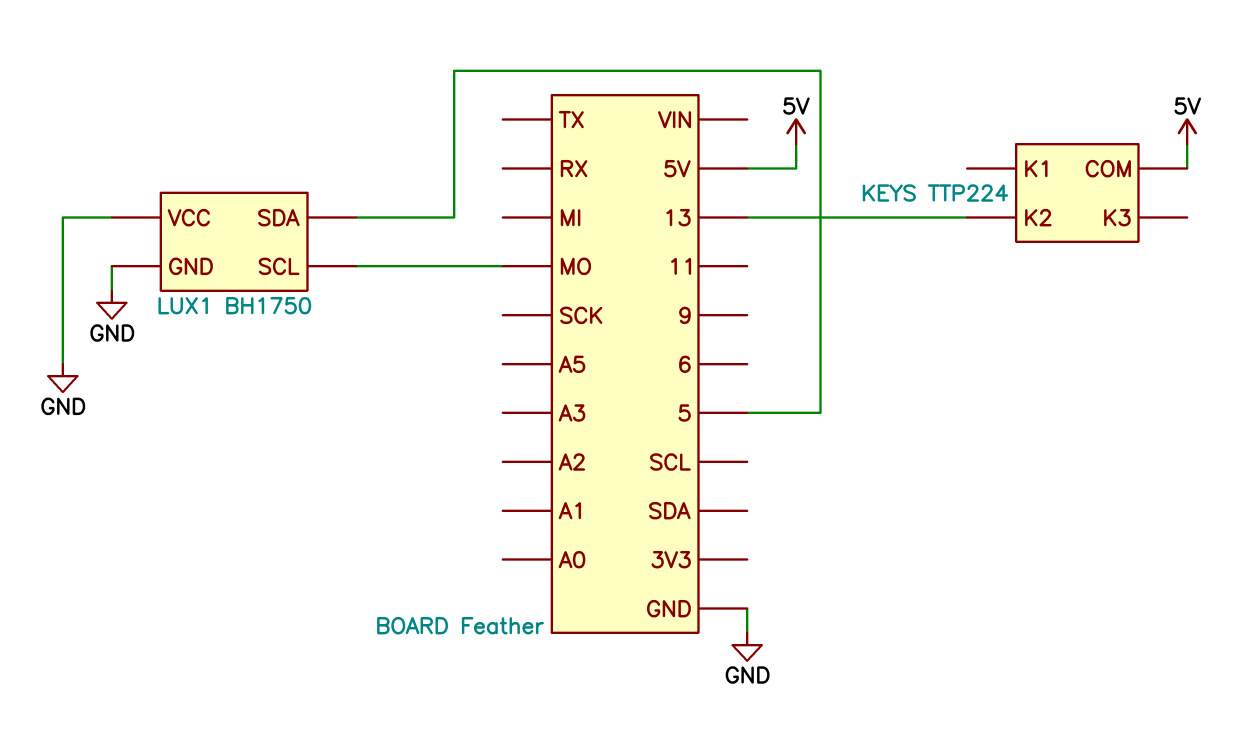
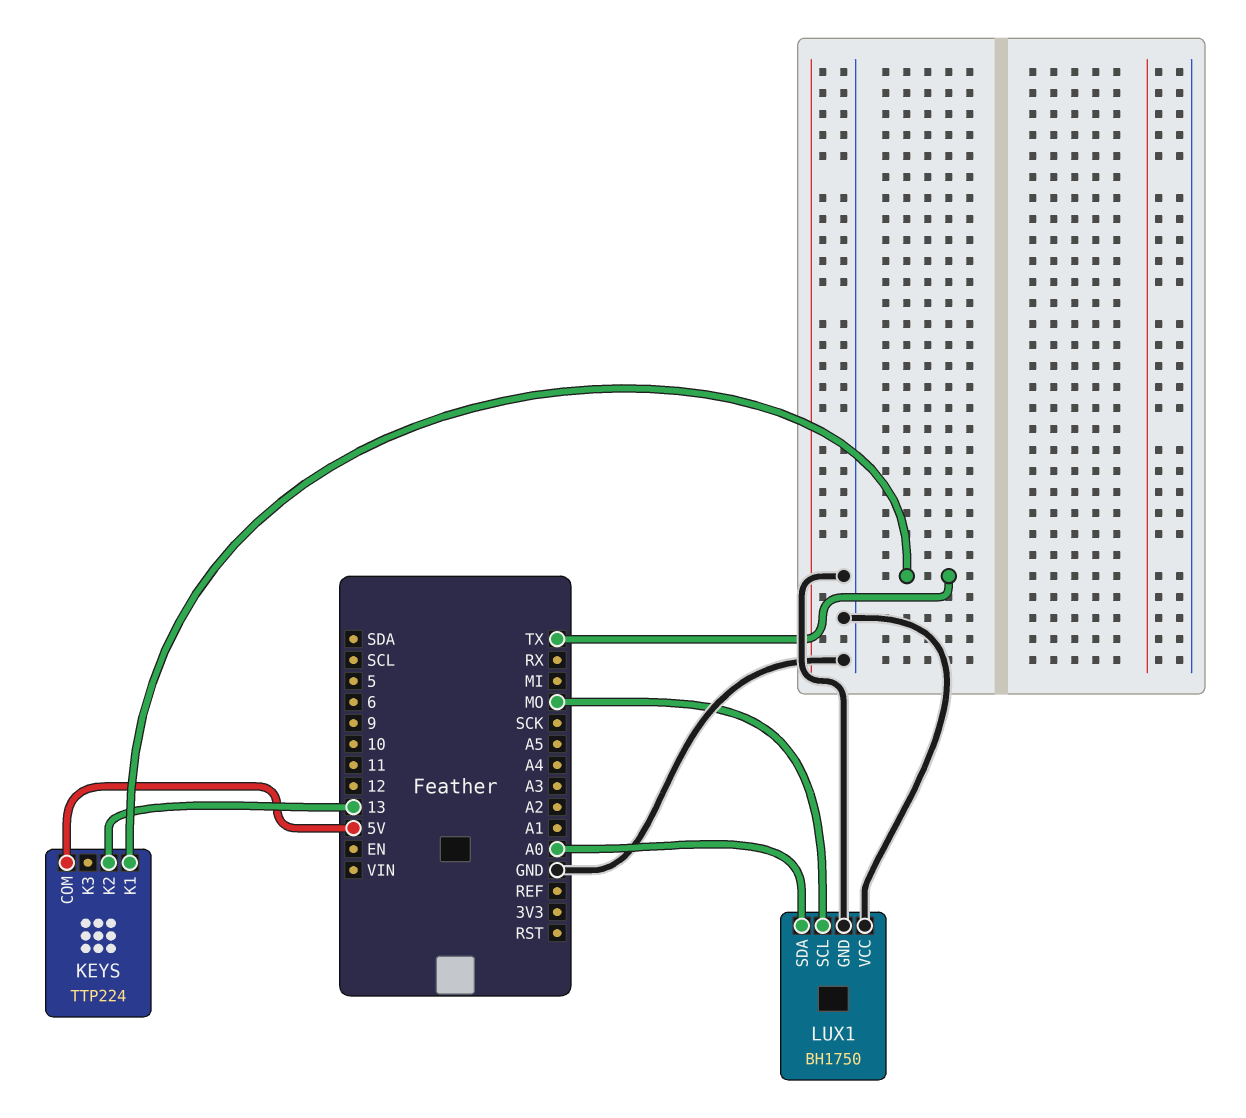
KEYS pin K1: none -> TX
LUX1 pin SDA: 5 -> A0

